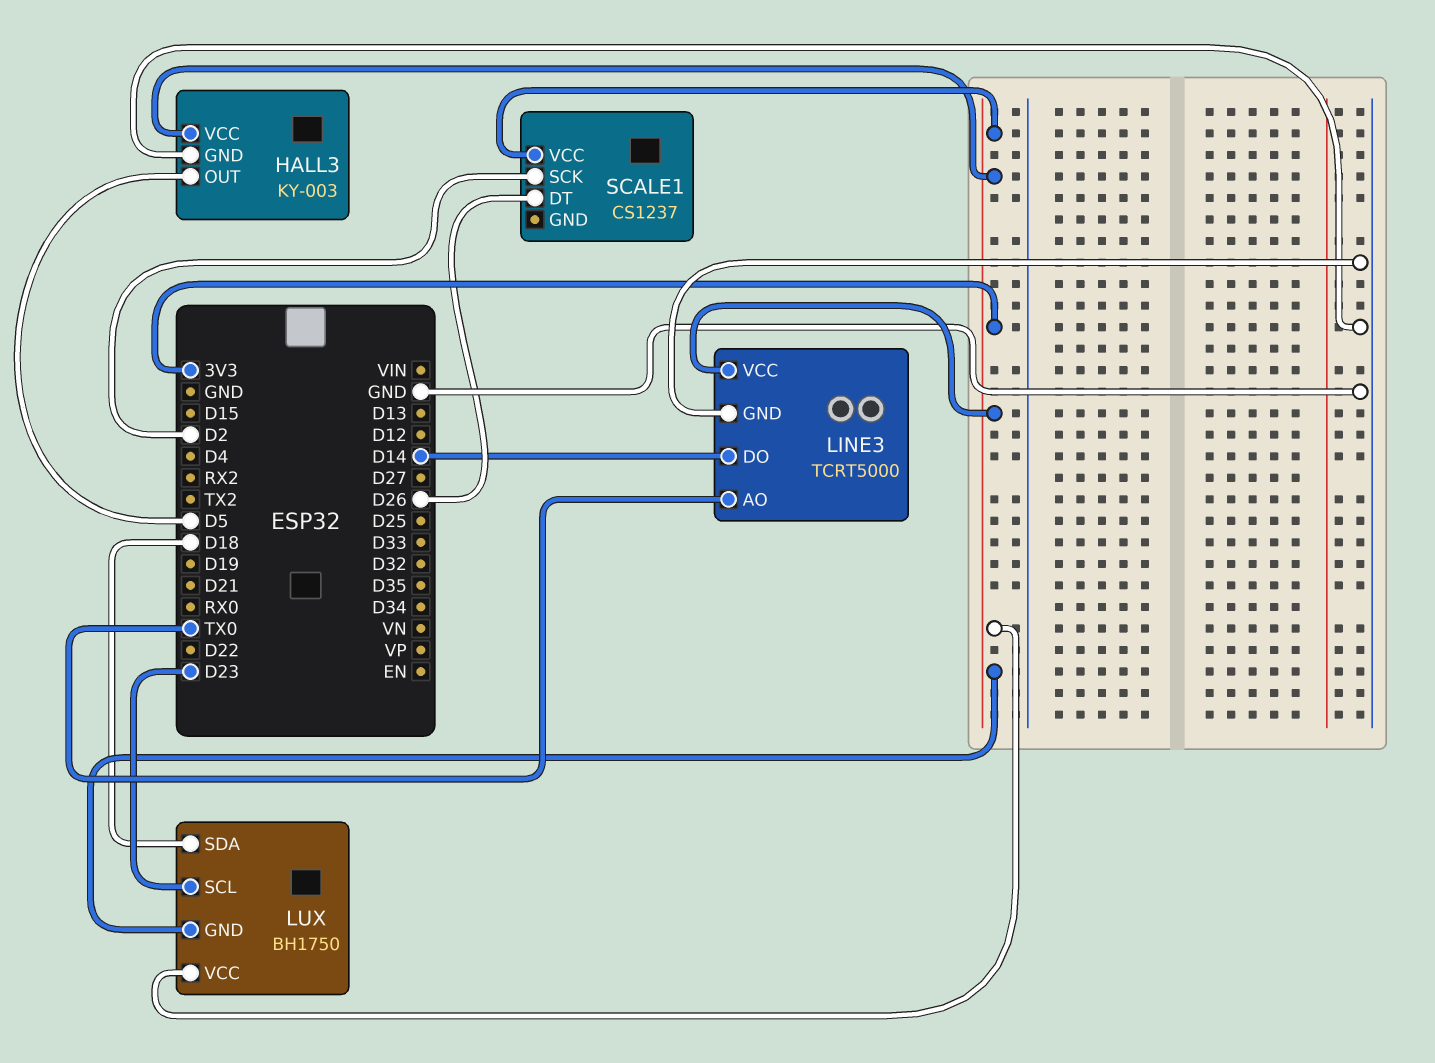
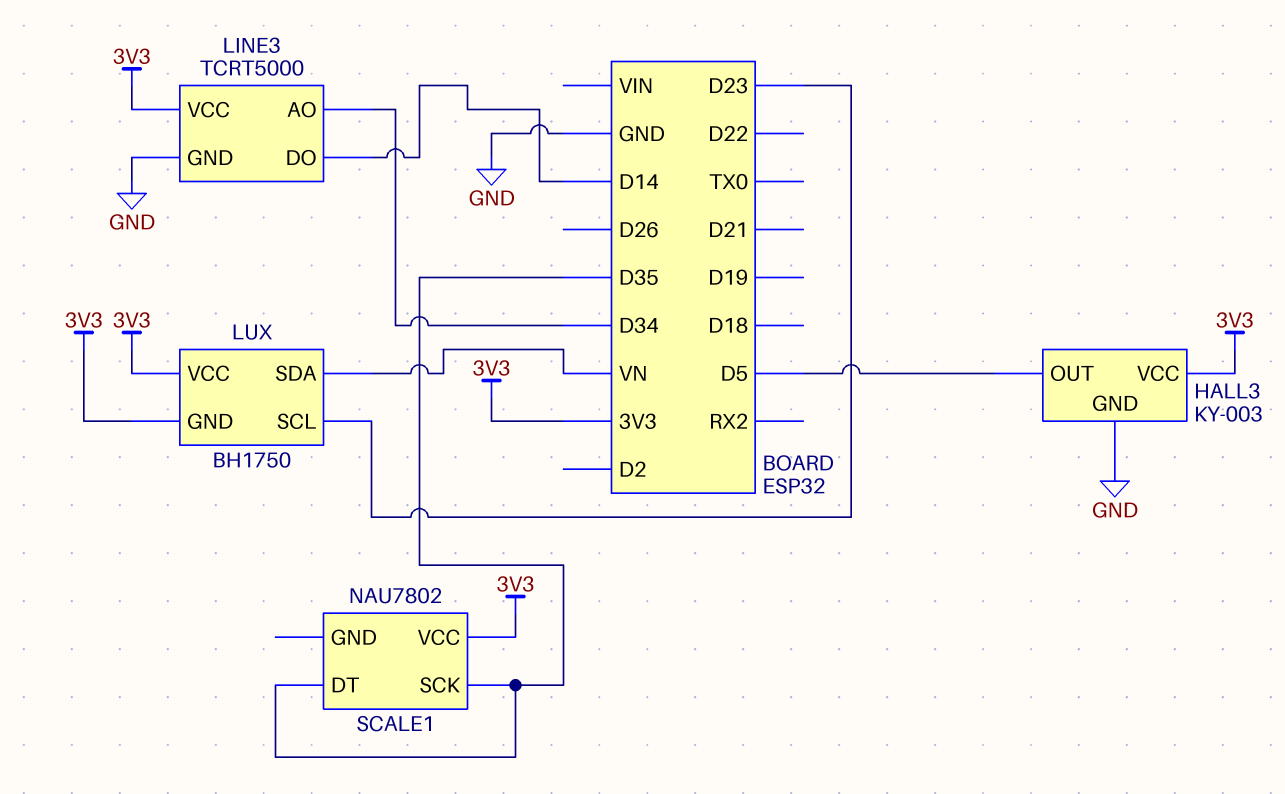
LINE3 pin AO: TX0 -> D34
LUX pin SDA: D18 -> VN
SCALE1: CS1237 -> NAU7802
SCALE1 pin DT: D26 -> D35
SCALE1 pin SCK: D2 -> D35

